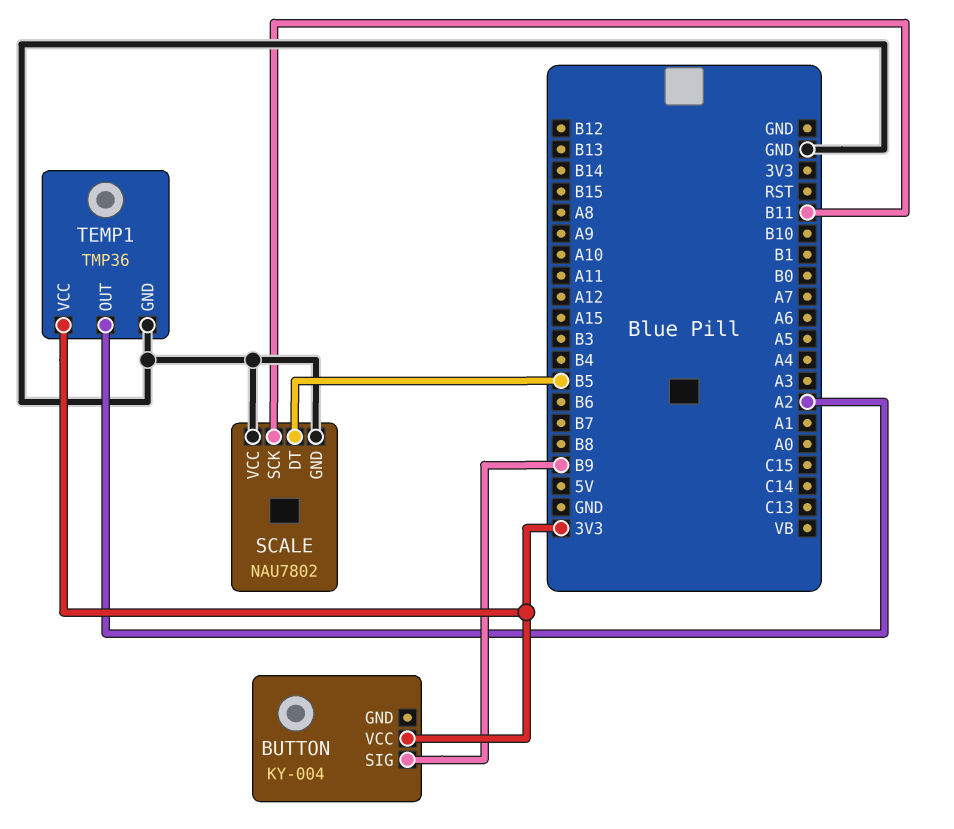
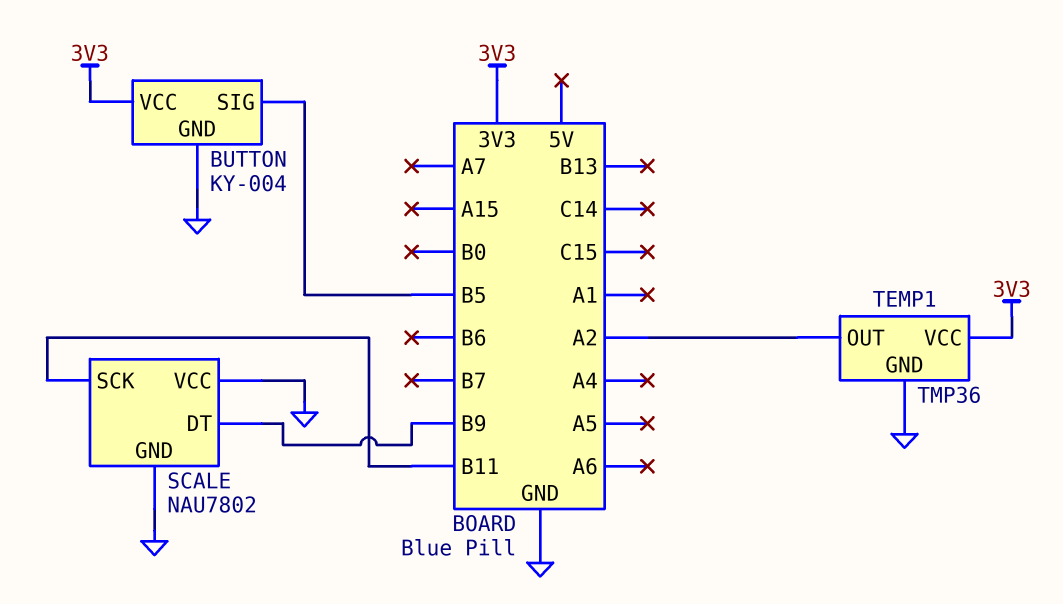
BUTTON pin GND: none -> GND
BUTTON pin SIG: B9 -> B5
SCALE pin DT: B5 -> B9

